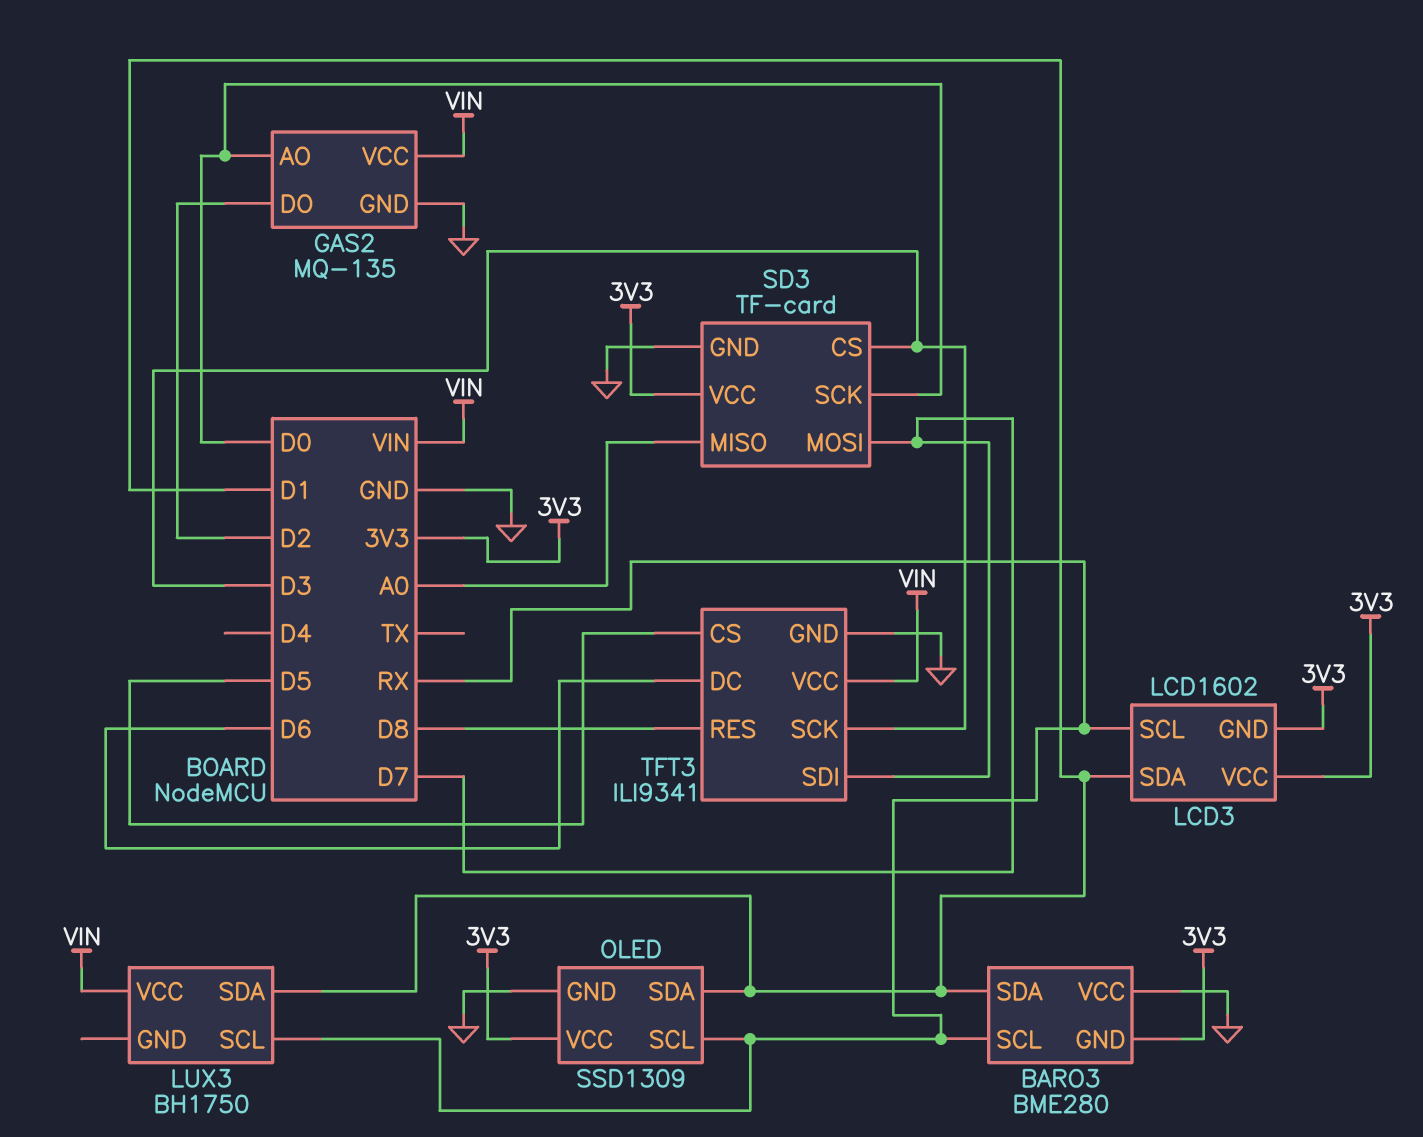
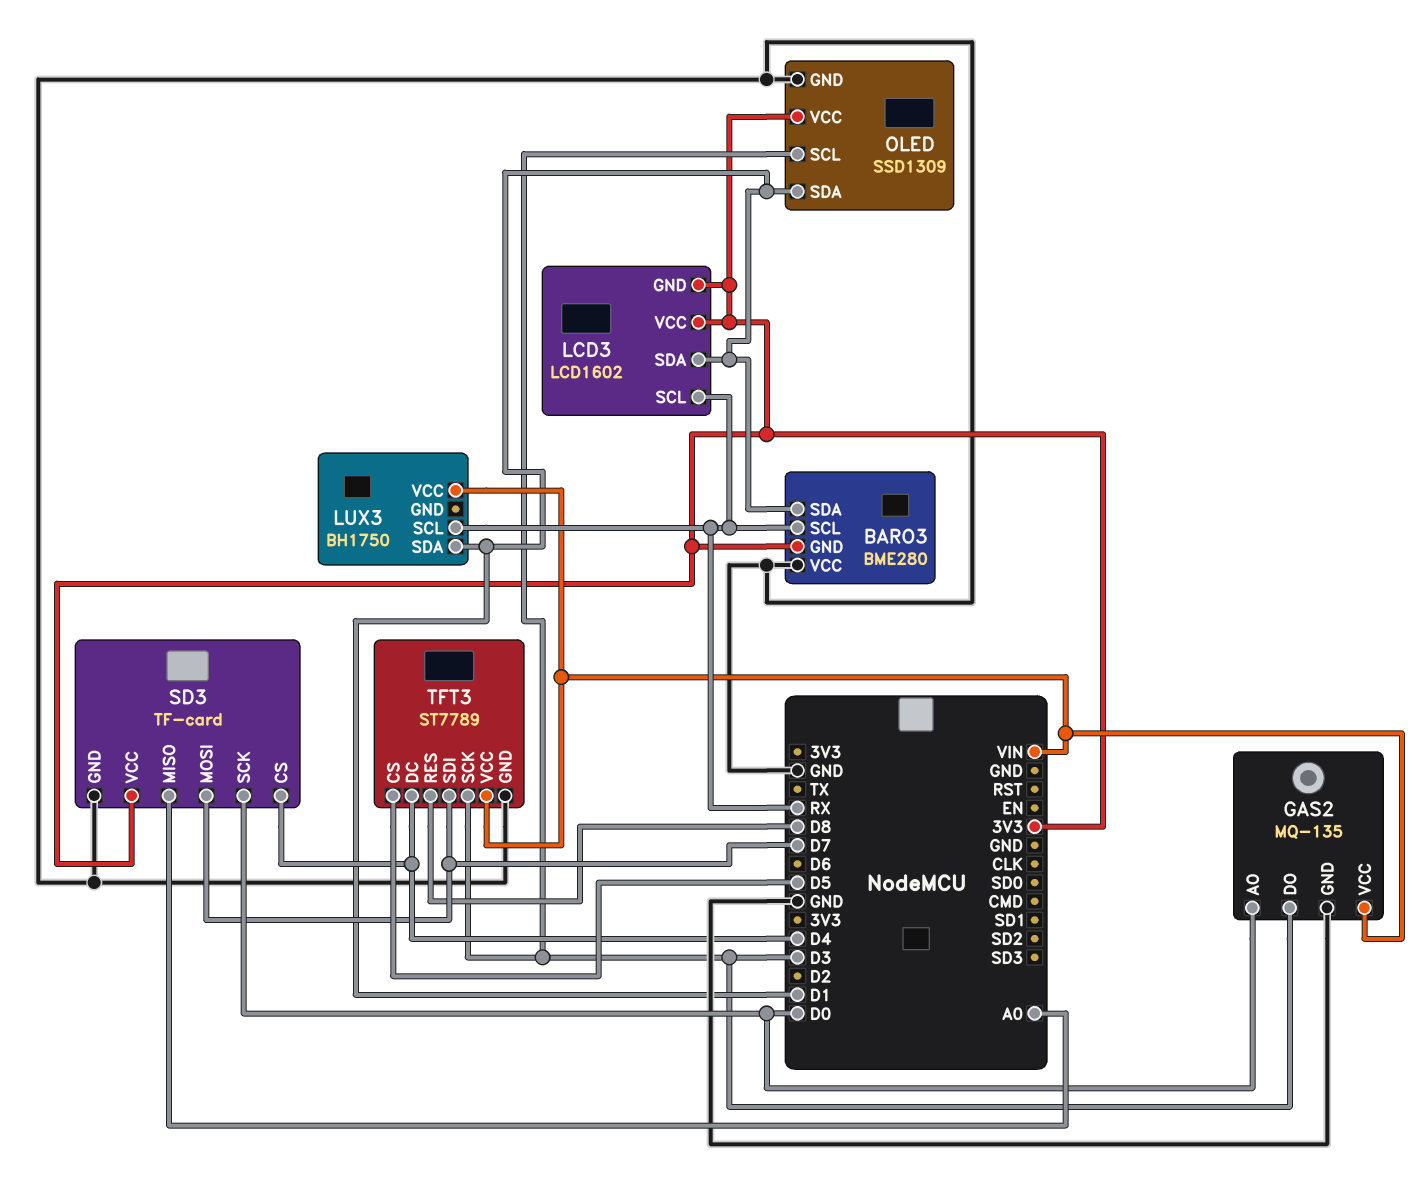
GAS2 pin DO: D2 -> D3
OLED pin SCL: RX -> D3
SD3 pin CS: D3 -> D4
TFT3: ILI9341 -> ST7789
TFT3 pin DC: D6 -> D4

